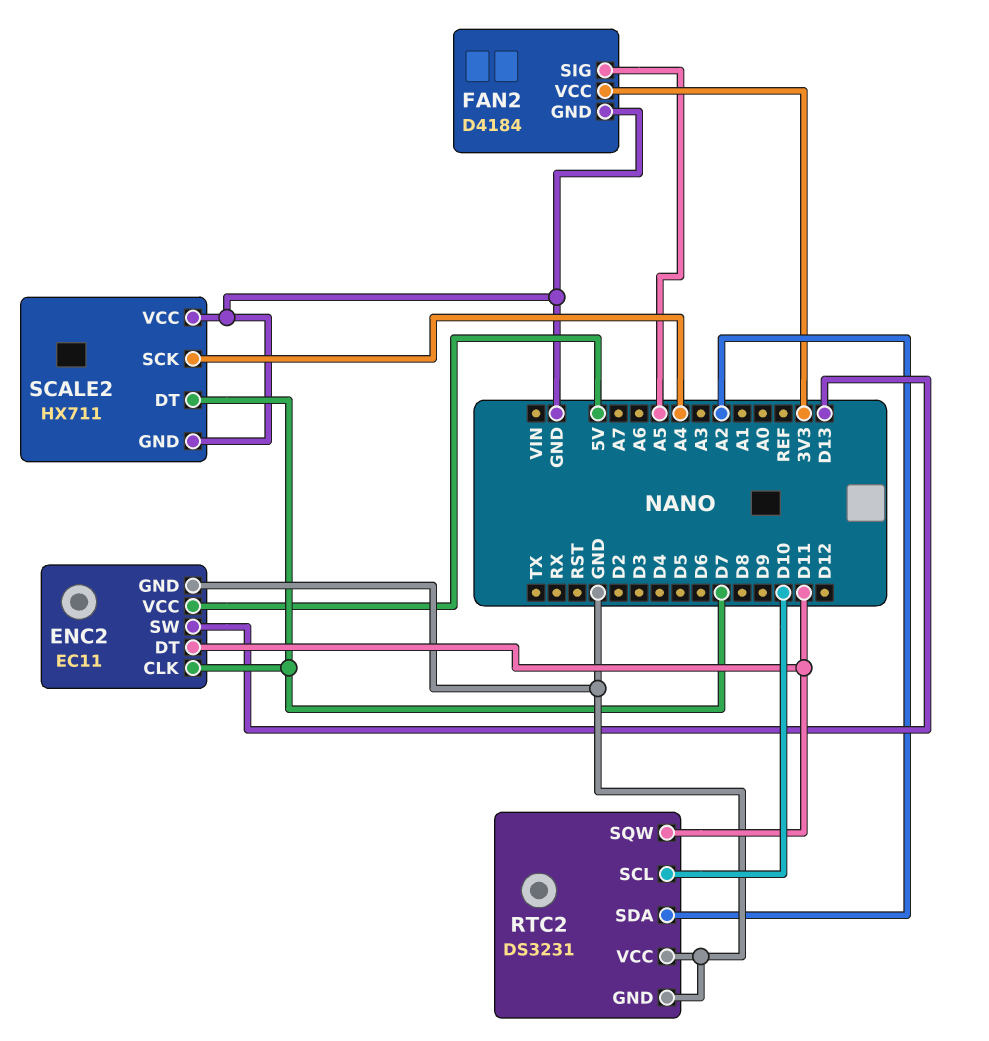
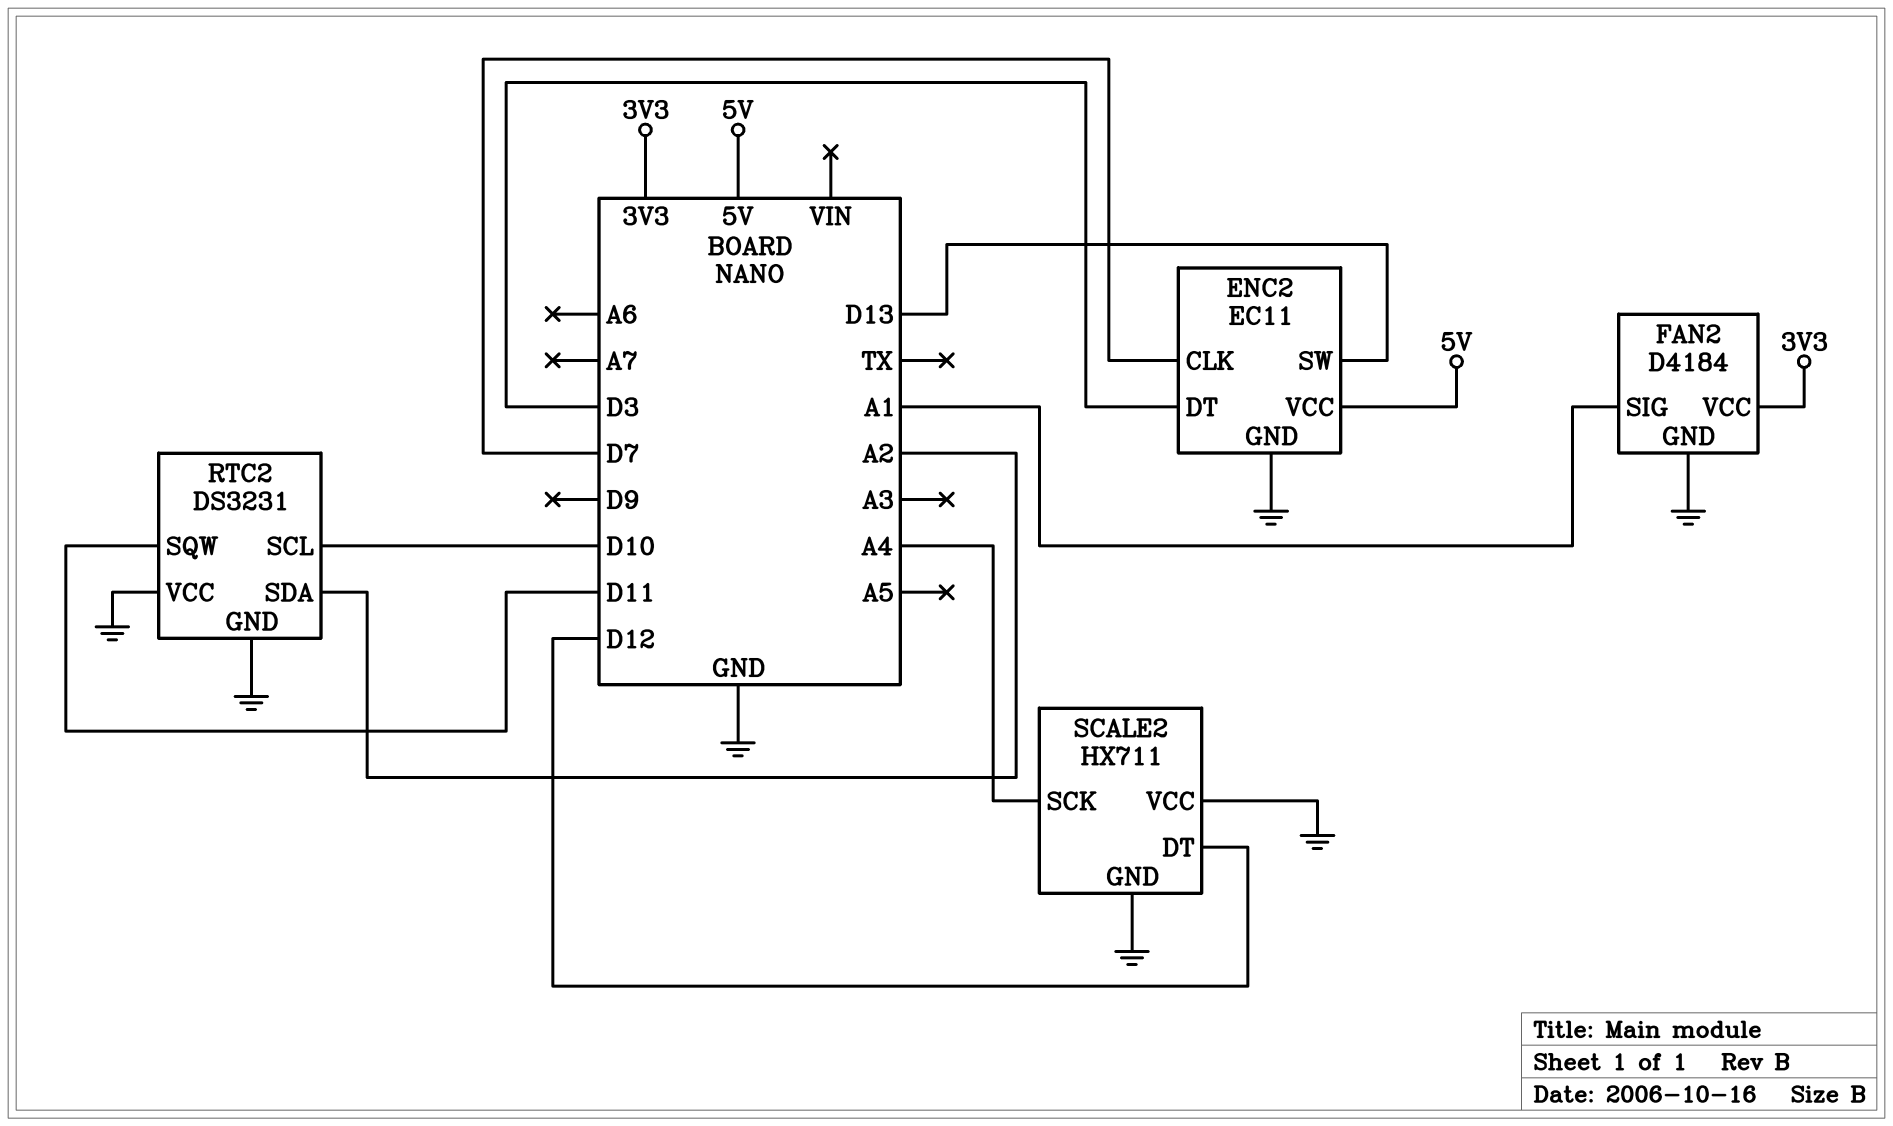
ENC2 pin DT: D11 -> D3
FAN2 pin SIG: A5 -> A1
SCALE2 pin DT: D7 -> D12

